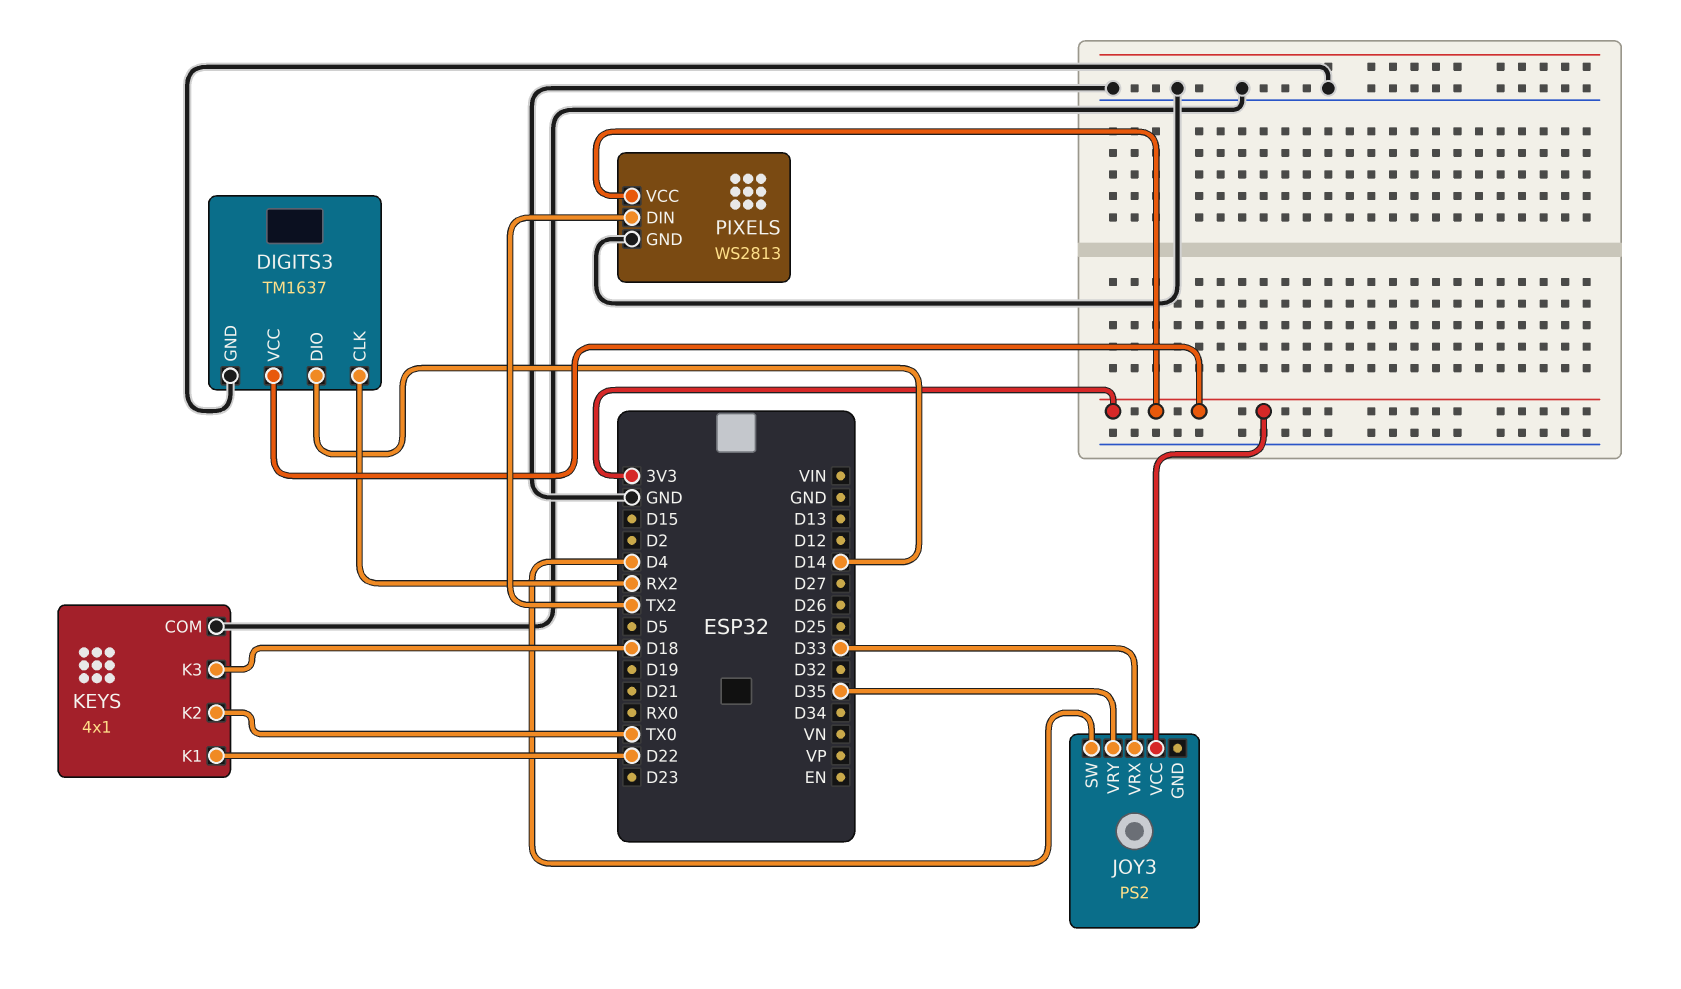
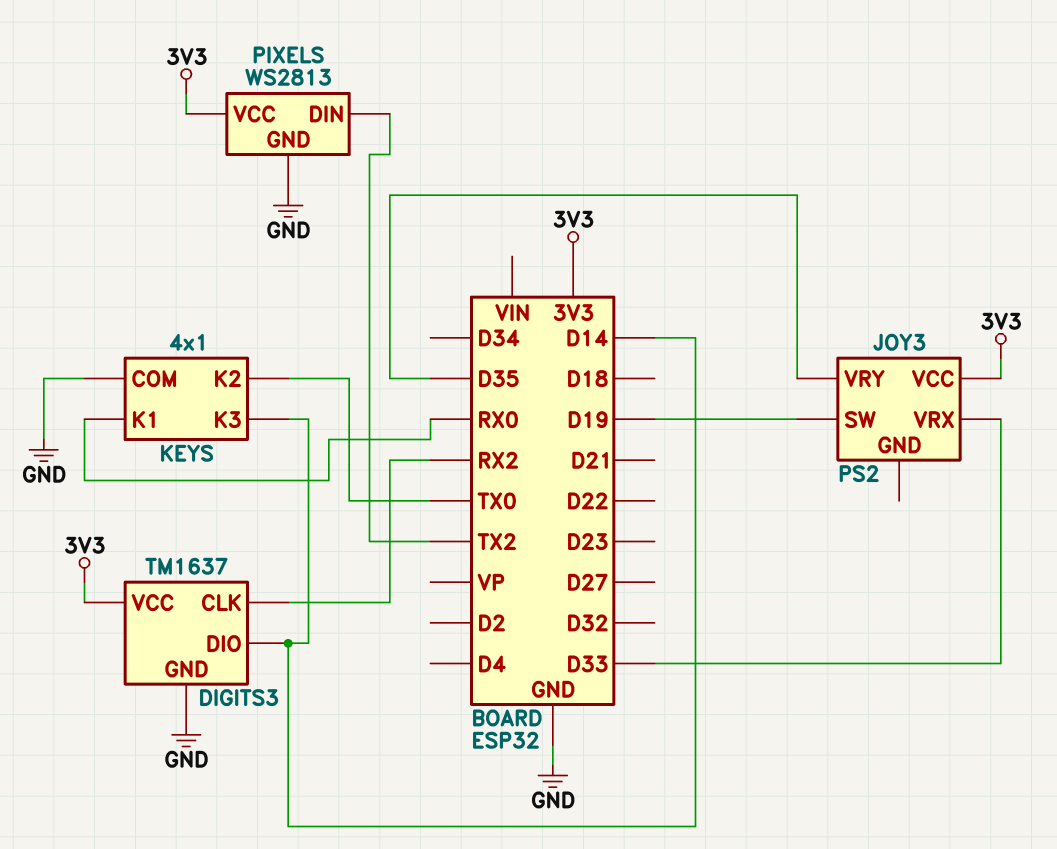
JOY3 pin SW: D4 -> D19
KEYS pin K1: D22 -> RX0
KEYS pin K3: D18 -> D14

